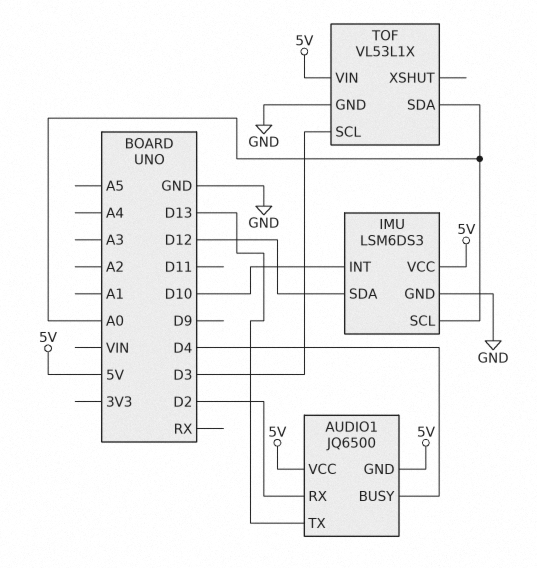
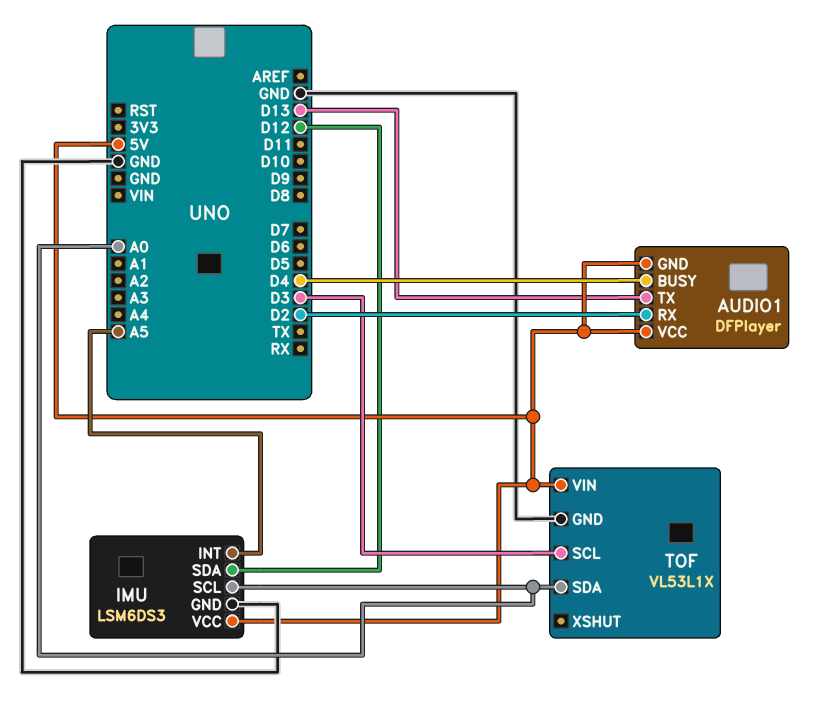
AUDIO1: JQ6500 -> DFPlayer
IMU pin INT: D10 -> A5

